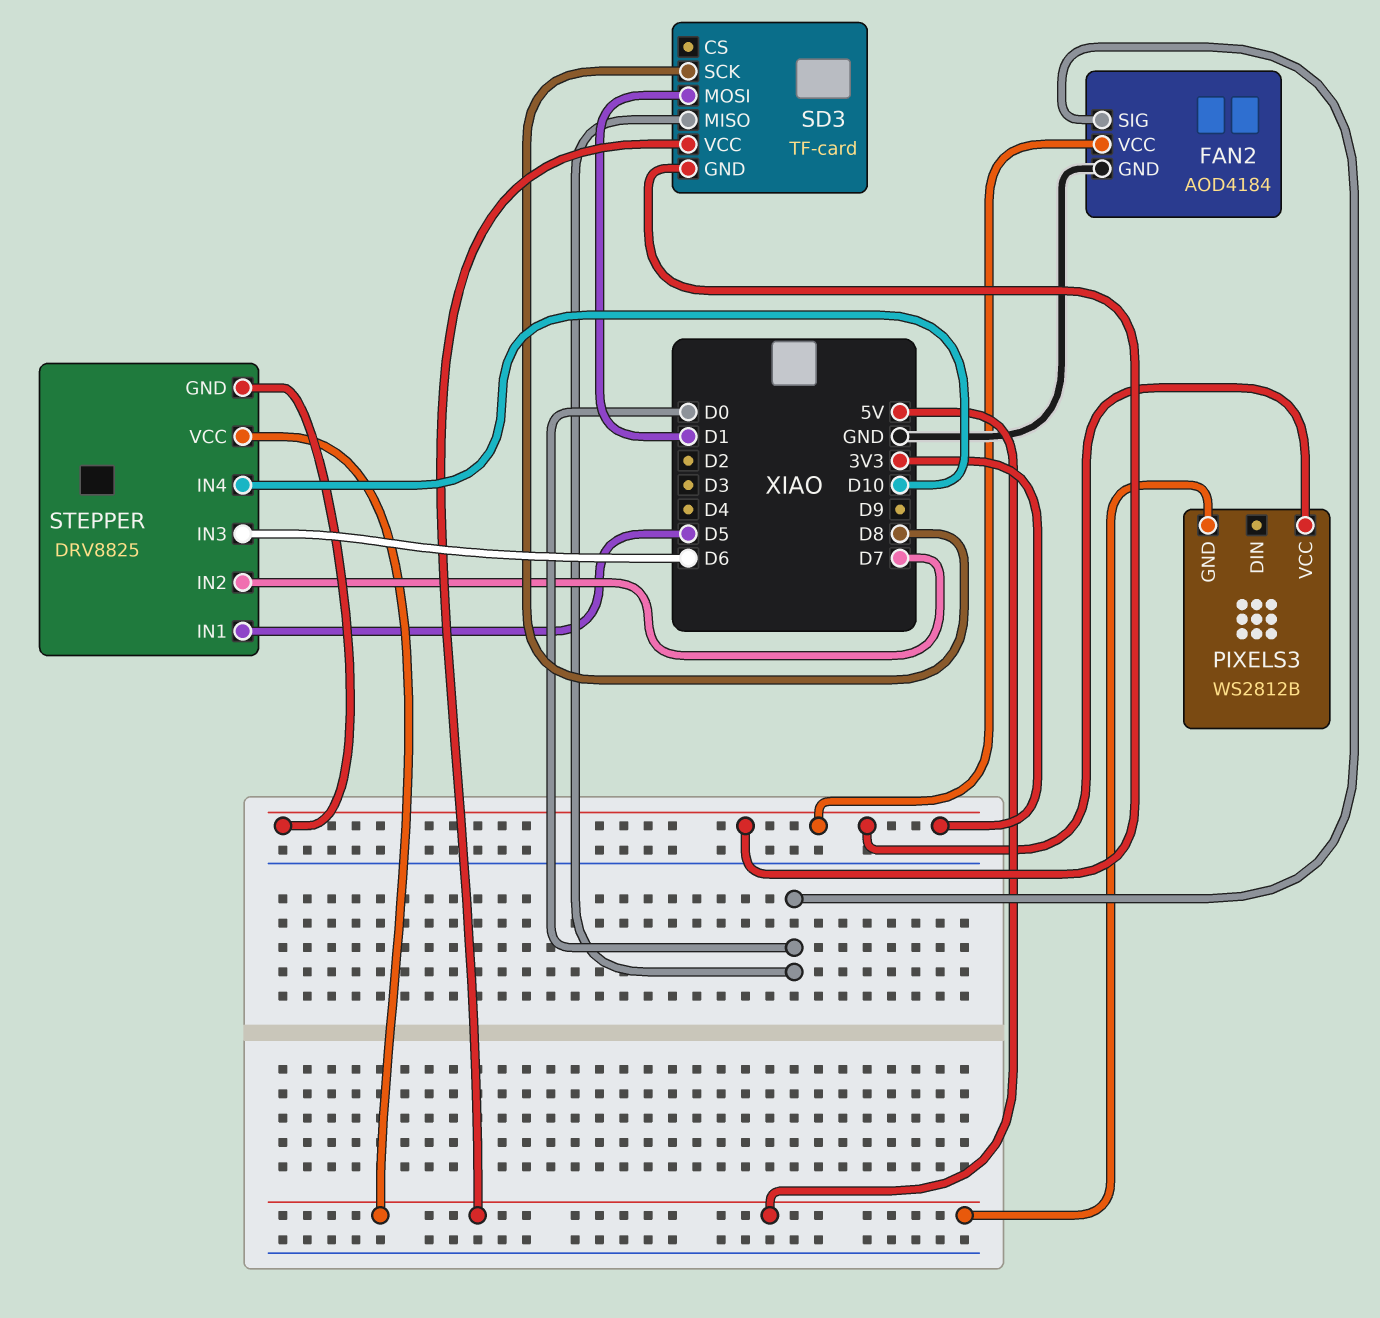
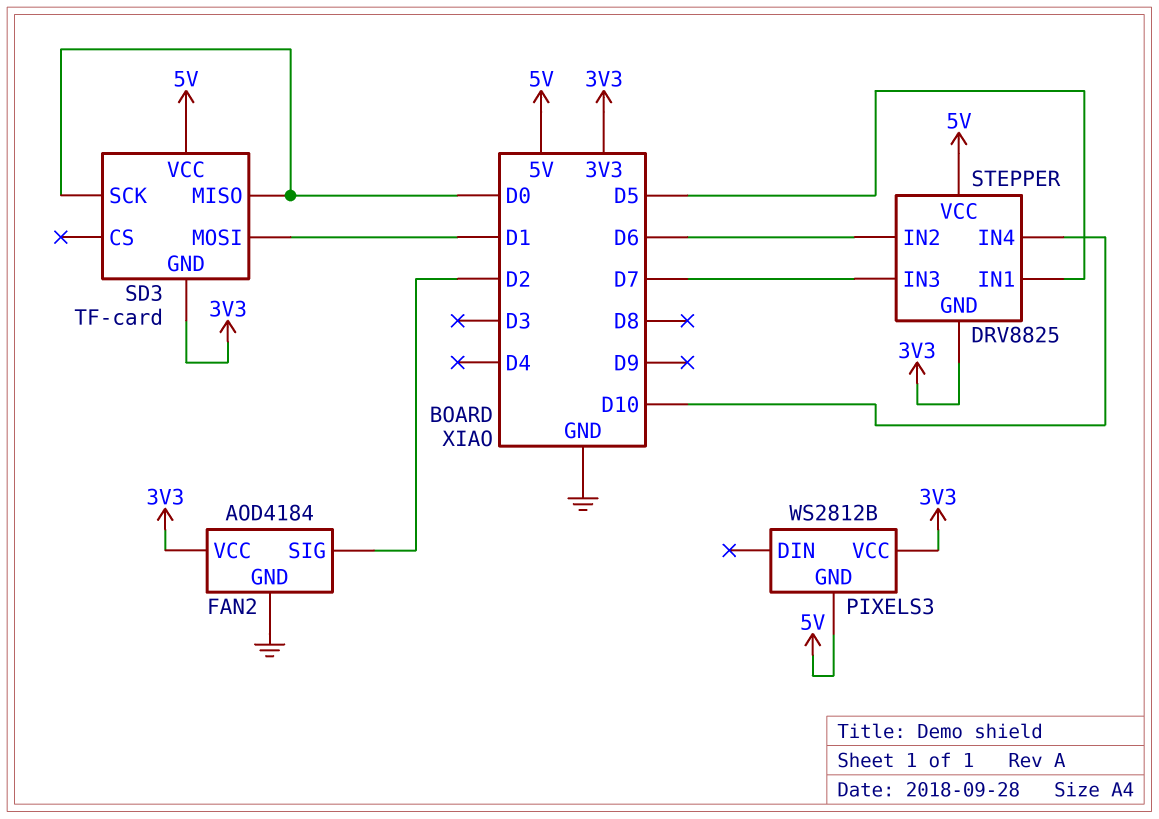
FAN2 pin SIG: D0 -> D2
SD3 pin SCK: D8 -> D0
STEPPER pin IN2: D7 -> D6
STEPPER pin IN3: D6 -> D7

